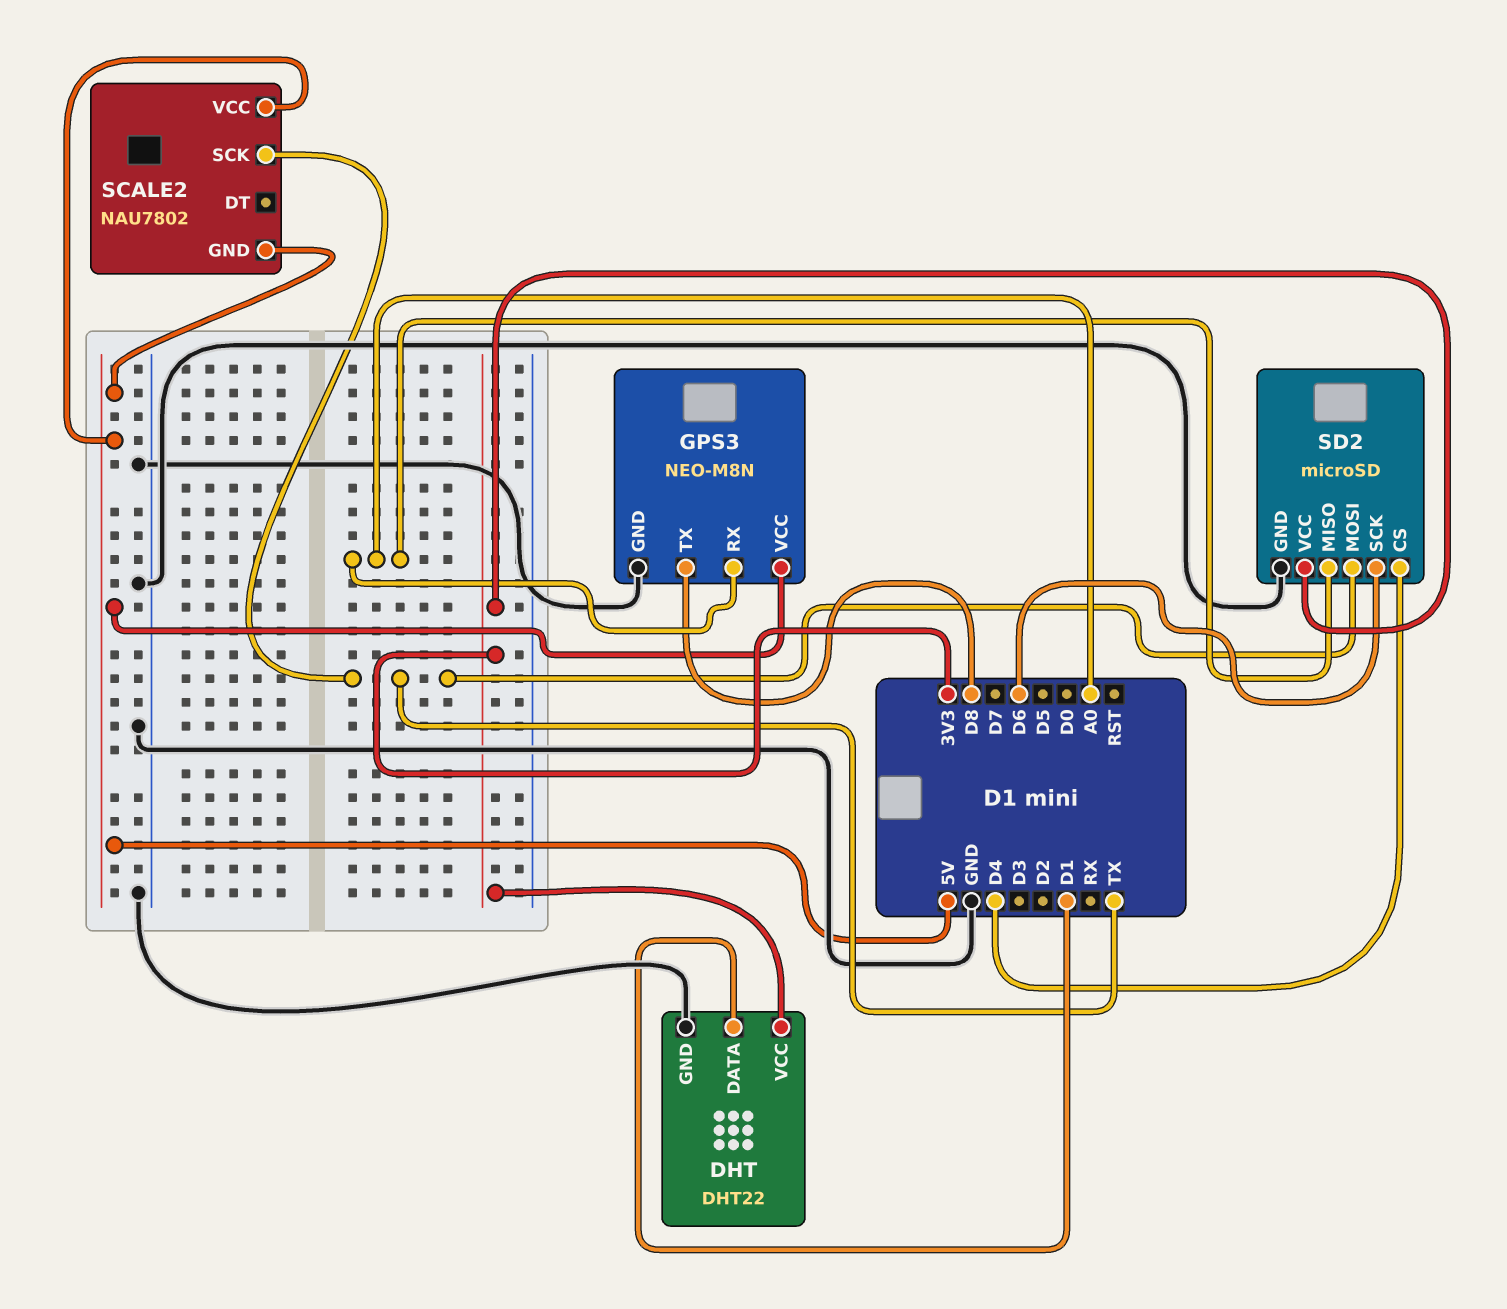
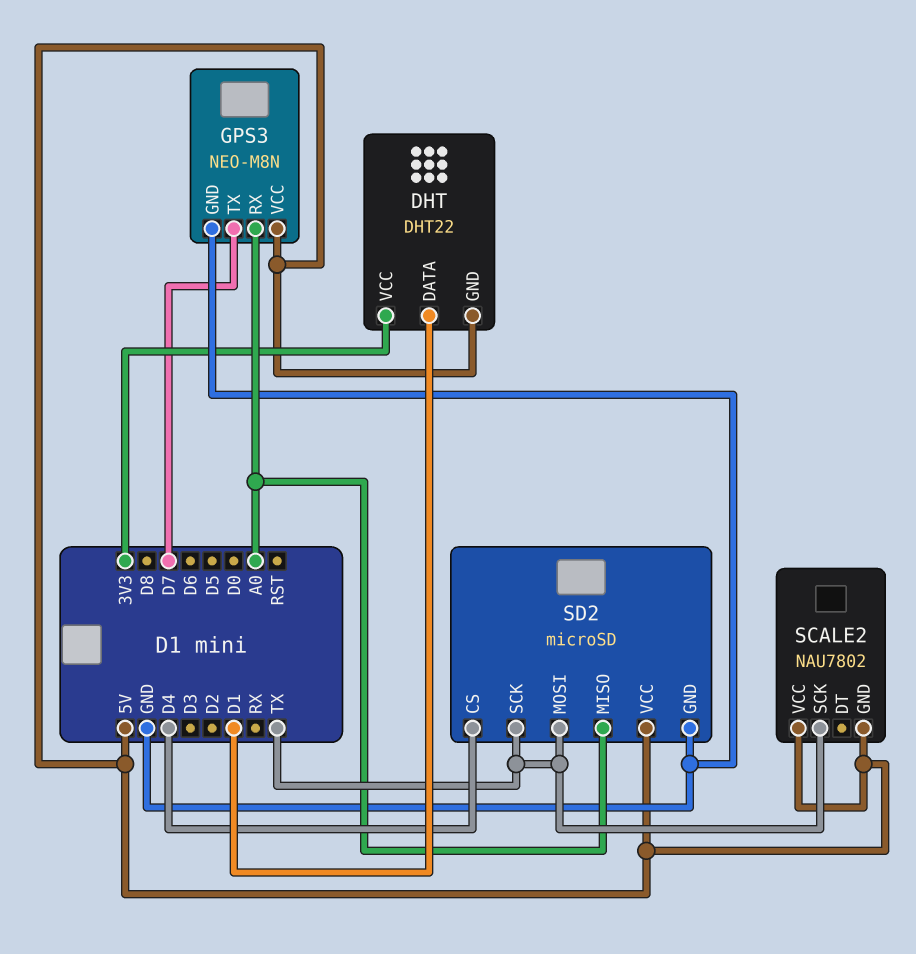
DHT pin GND: GND -> 5V
GPS3 pin TX: D8 -> D7
SD2 pin SCK: D6 -> TX
SD2 pin VCC: 3V3 -> 5V

